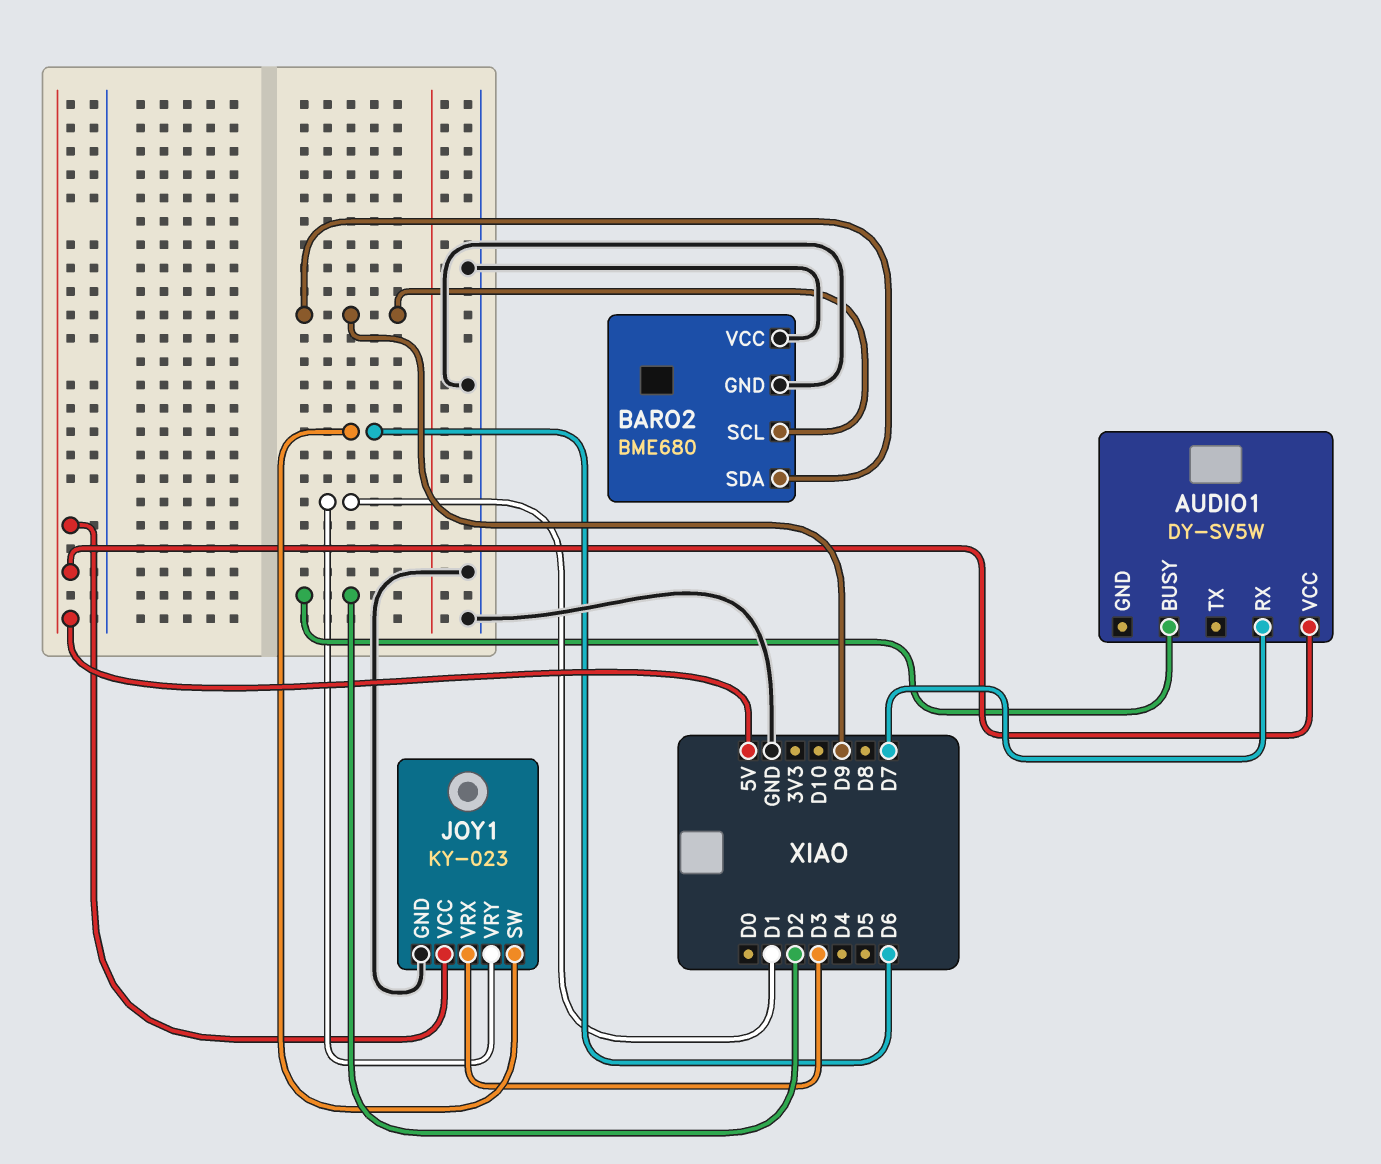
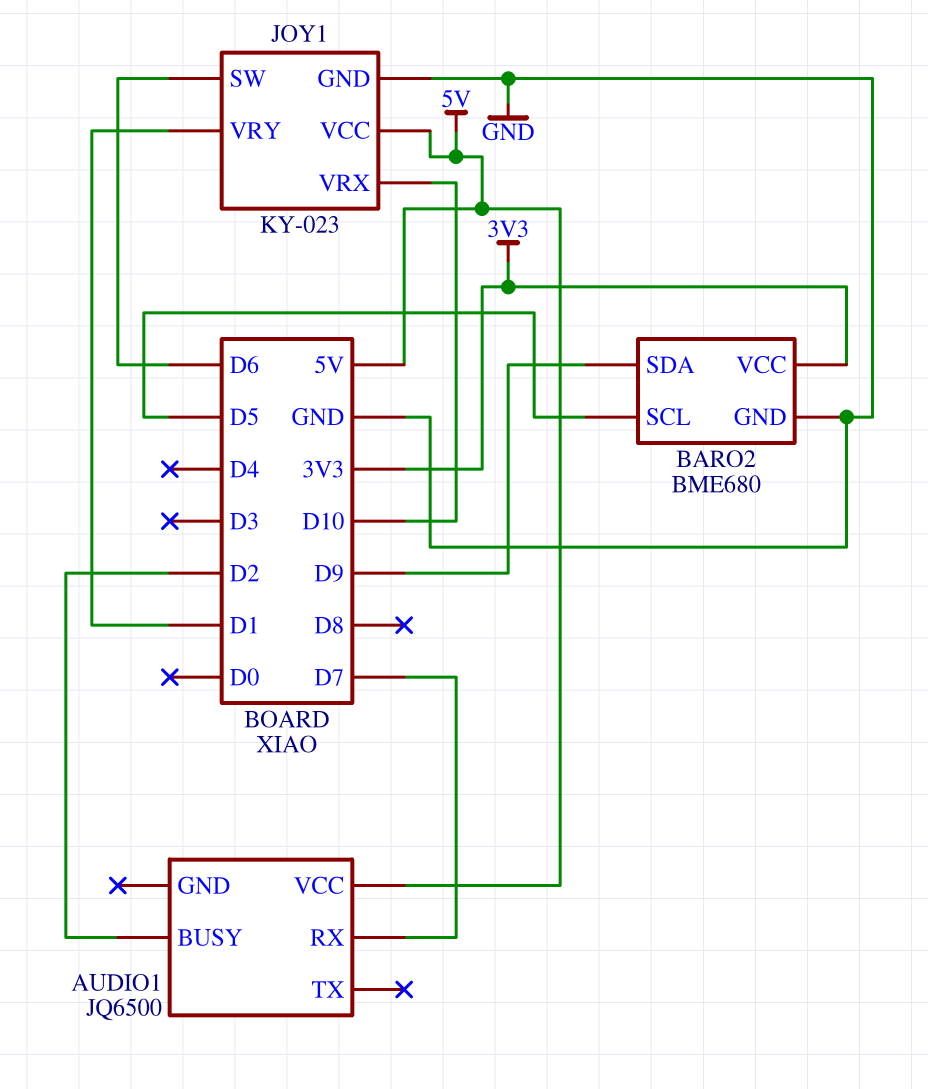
AUDIO1: DY-SV5W -> JQ6500
BARO2 pin SCL: D9 -> D5
BARO2 pin VCC: GND -> 3V3
JOY1 pin VRX: D3 -> D10

